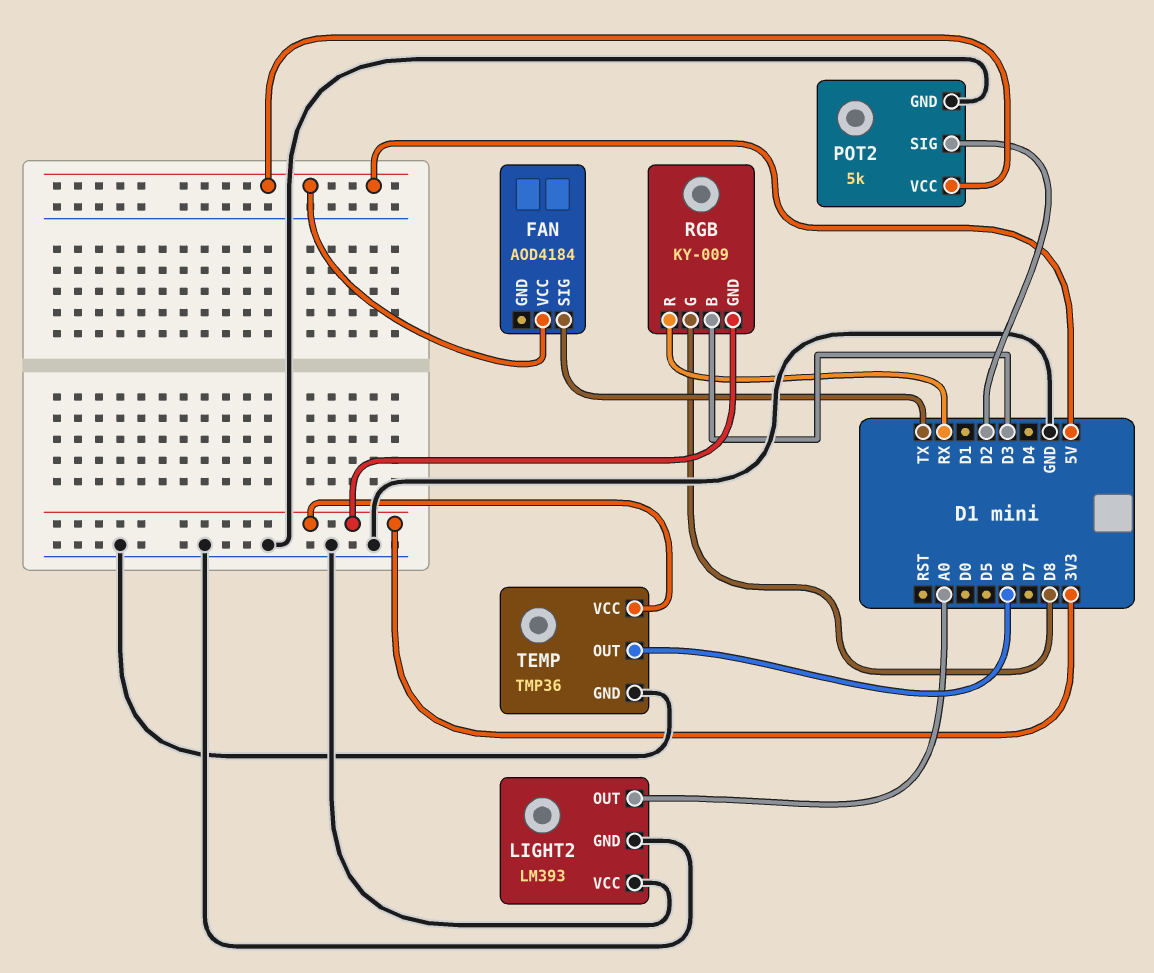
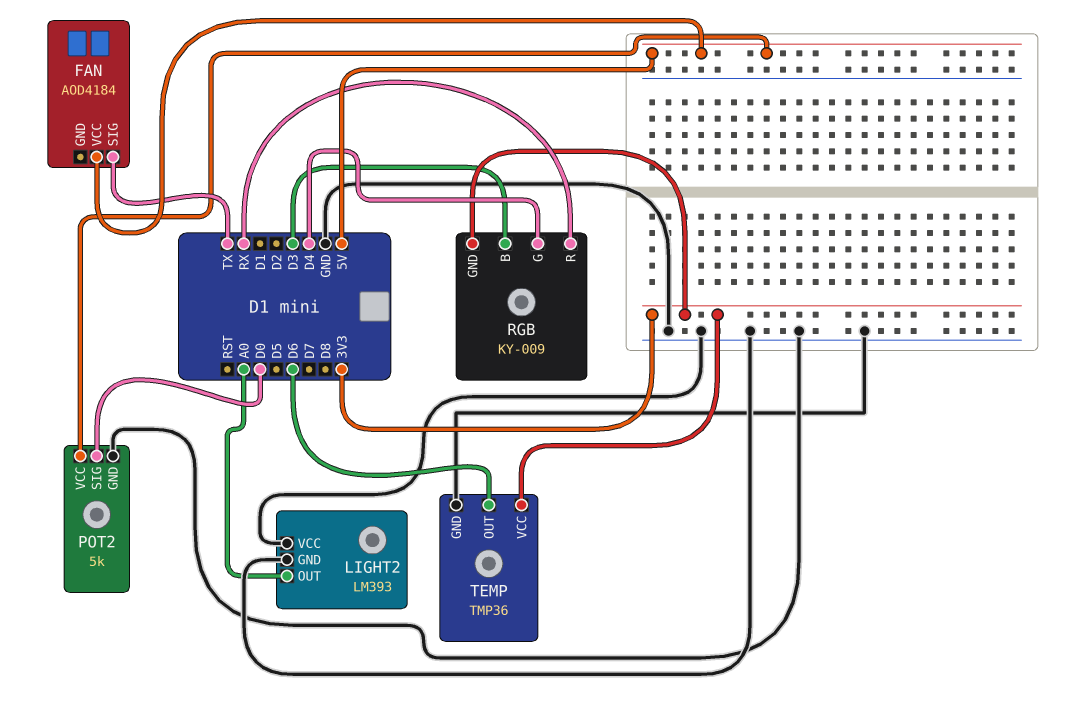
POT2 pin SIG: D2 -> D0
RGB pin G: D8 -> D4

